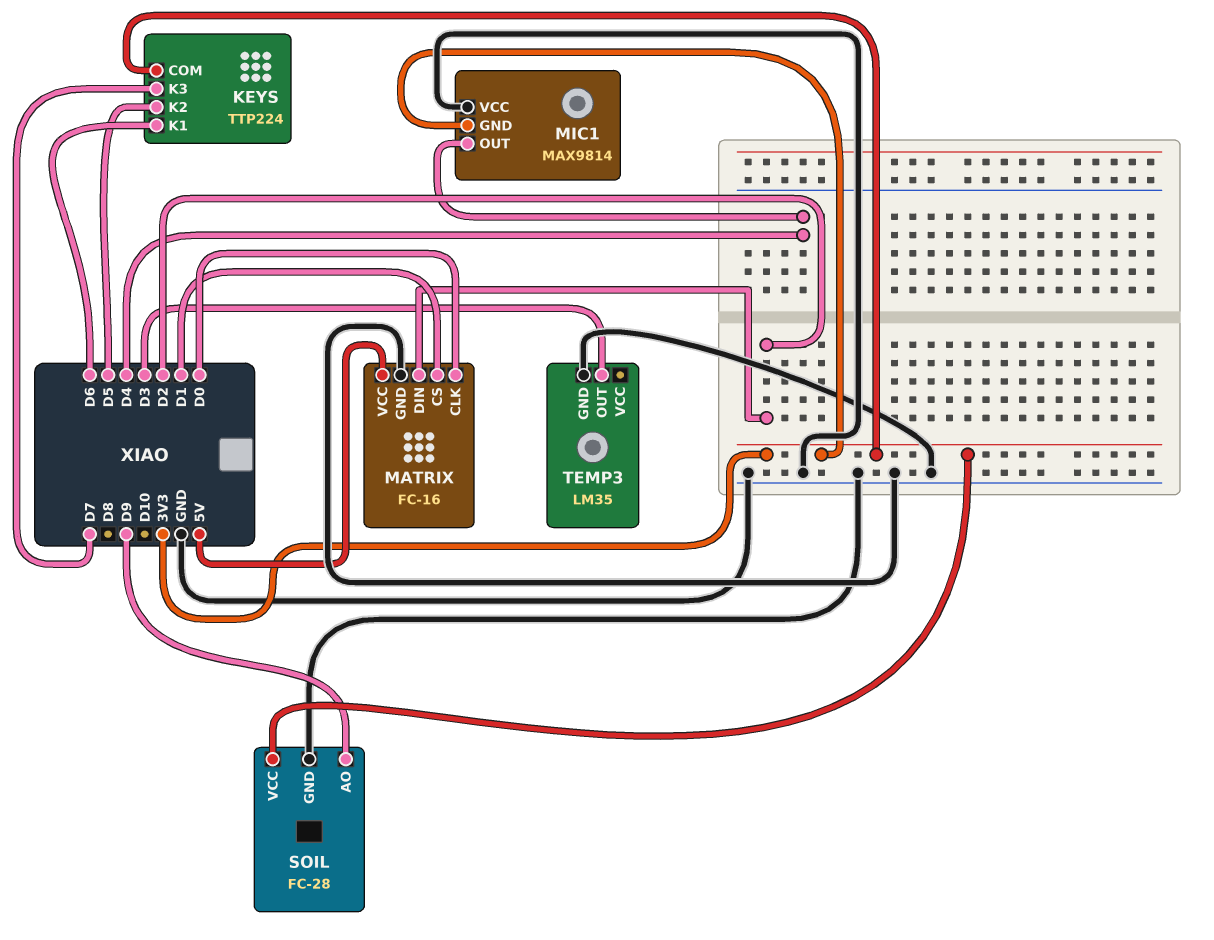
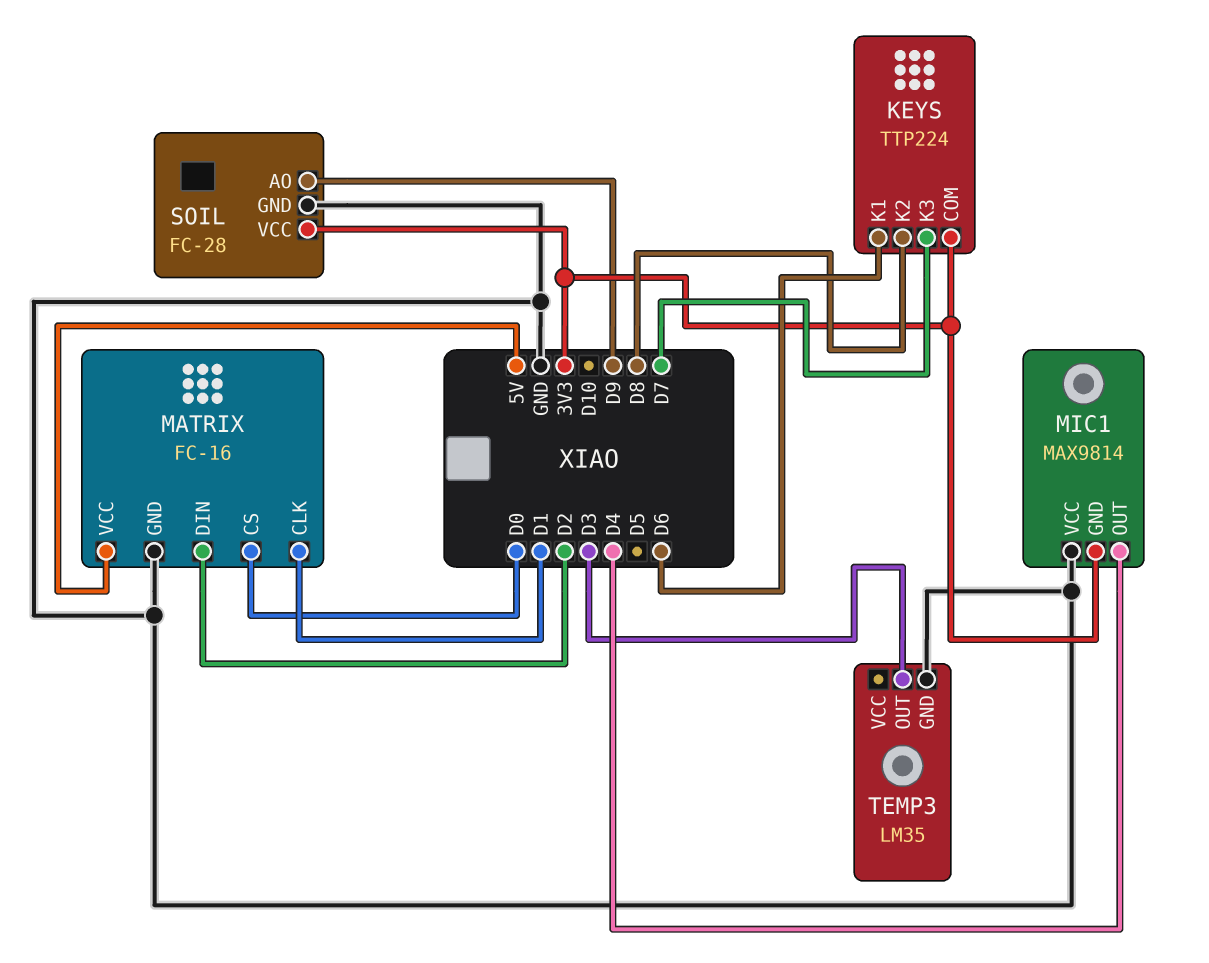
KEYS pin K2: D5 -> D8
MATRIX pin CLK: D0 -> D1
MATRIX pin CS: D1 -> D0

